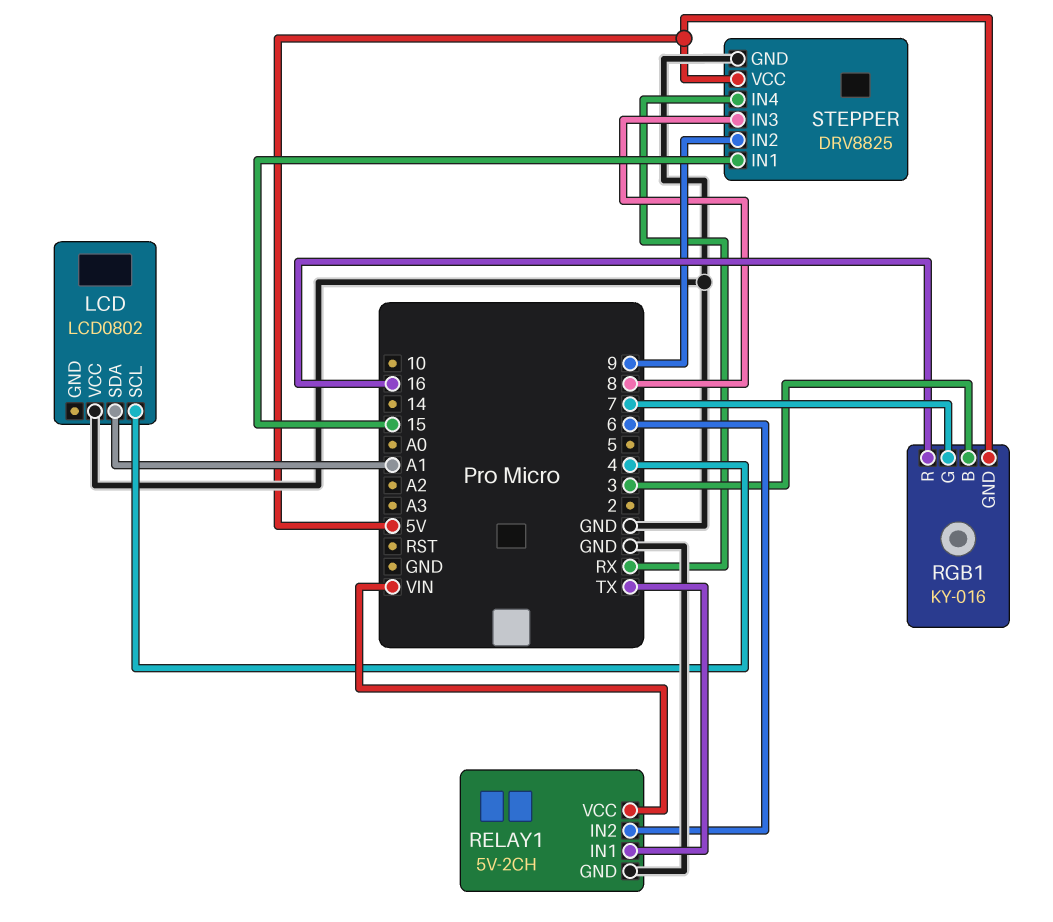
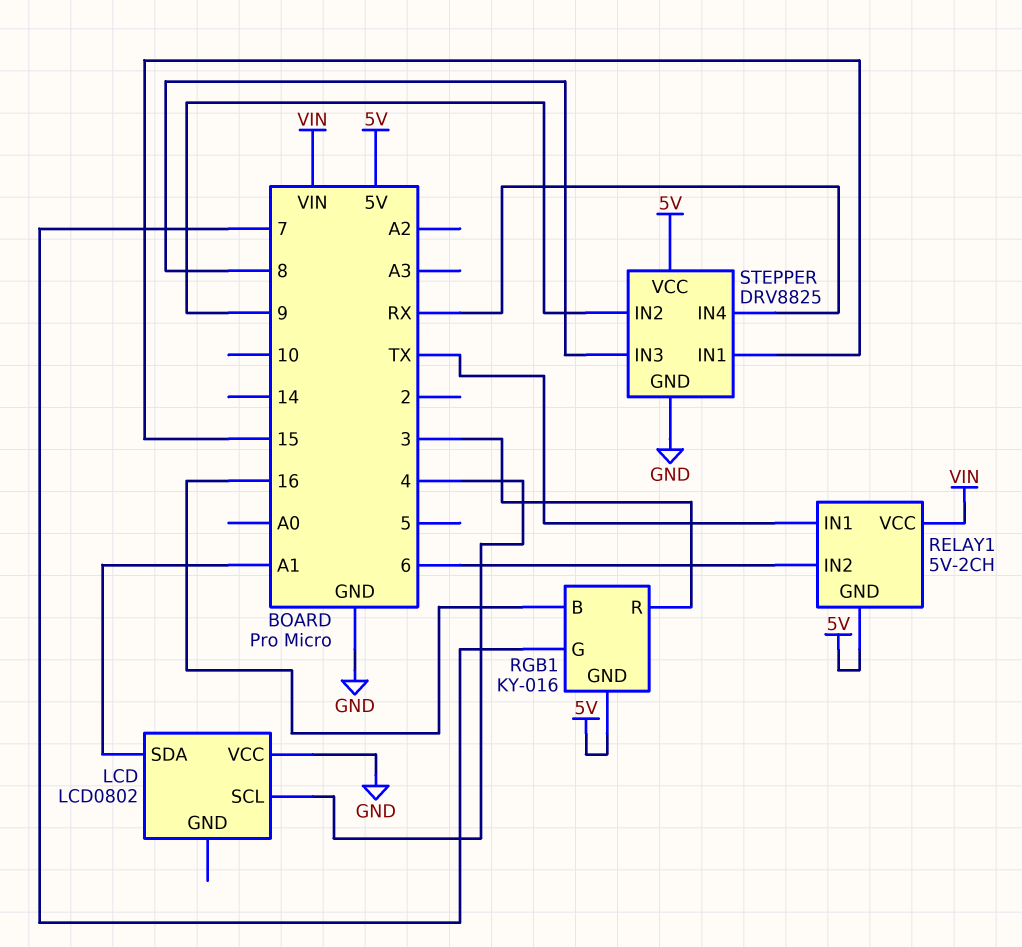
RELAY1 pin GND: GND -> 5V
RGB1 pin B: 3 -> 16
RGB1 pin R: 16 -> 3

